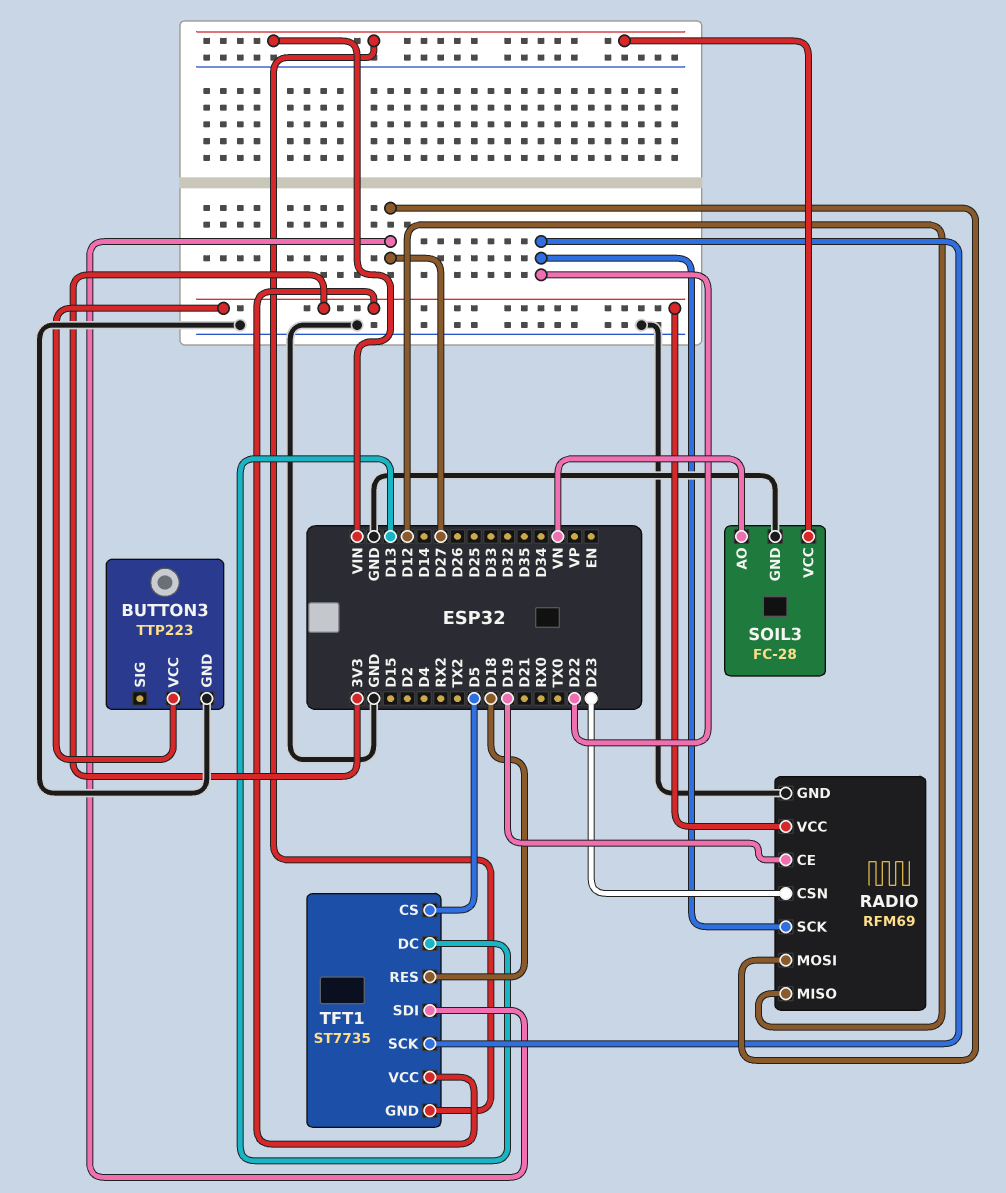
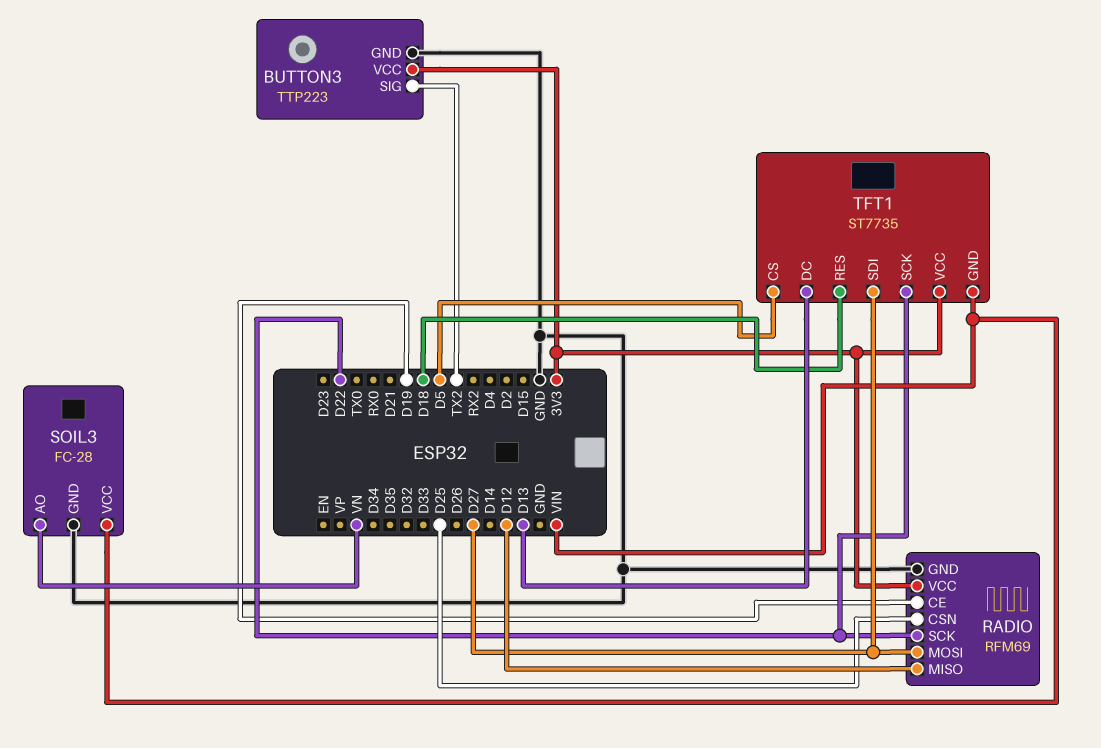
BUTTON3 pin SIG: none -> TX2
RADIO pin CSN: D23 -> D25

